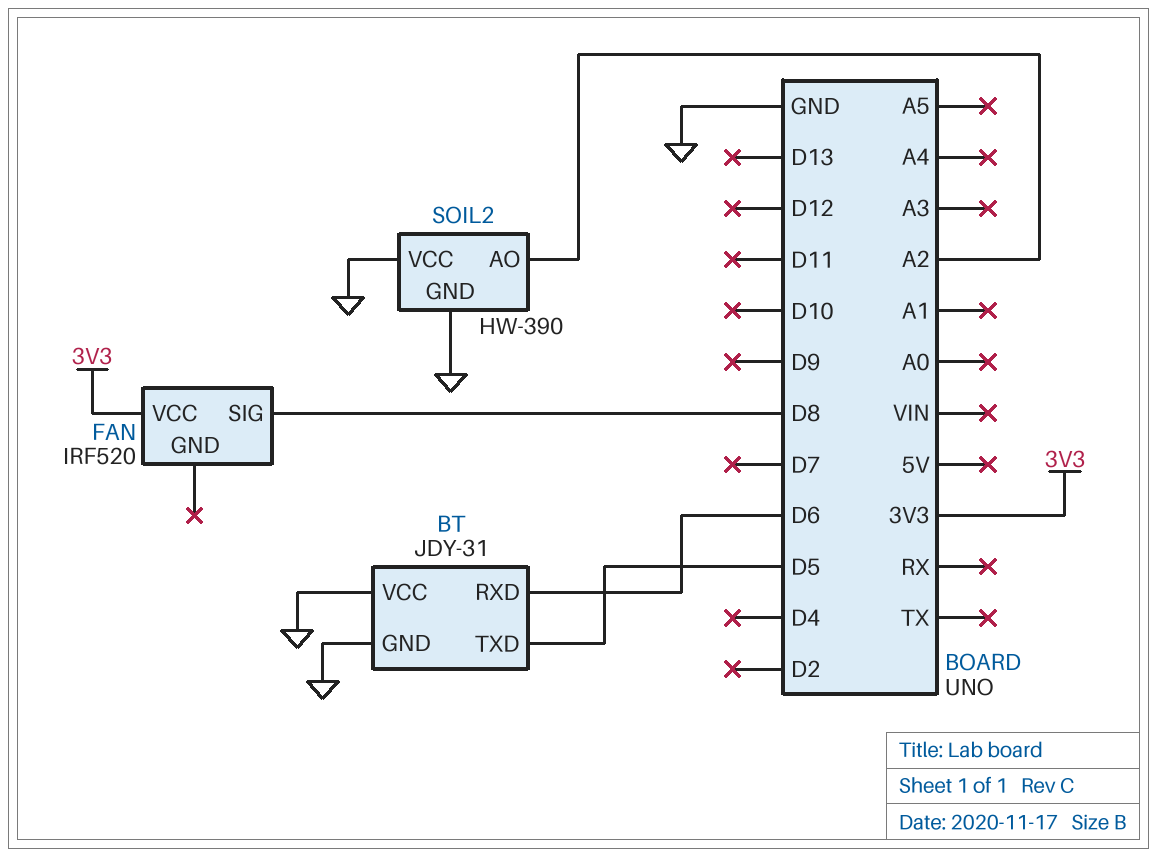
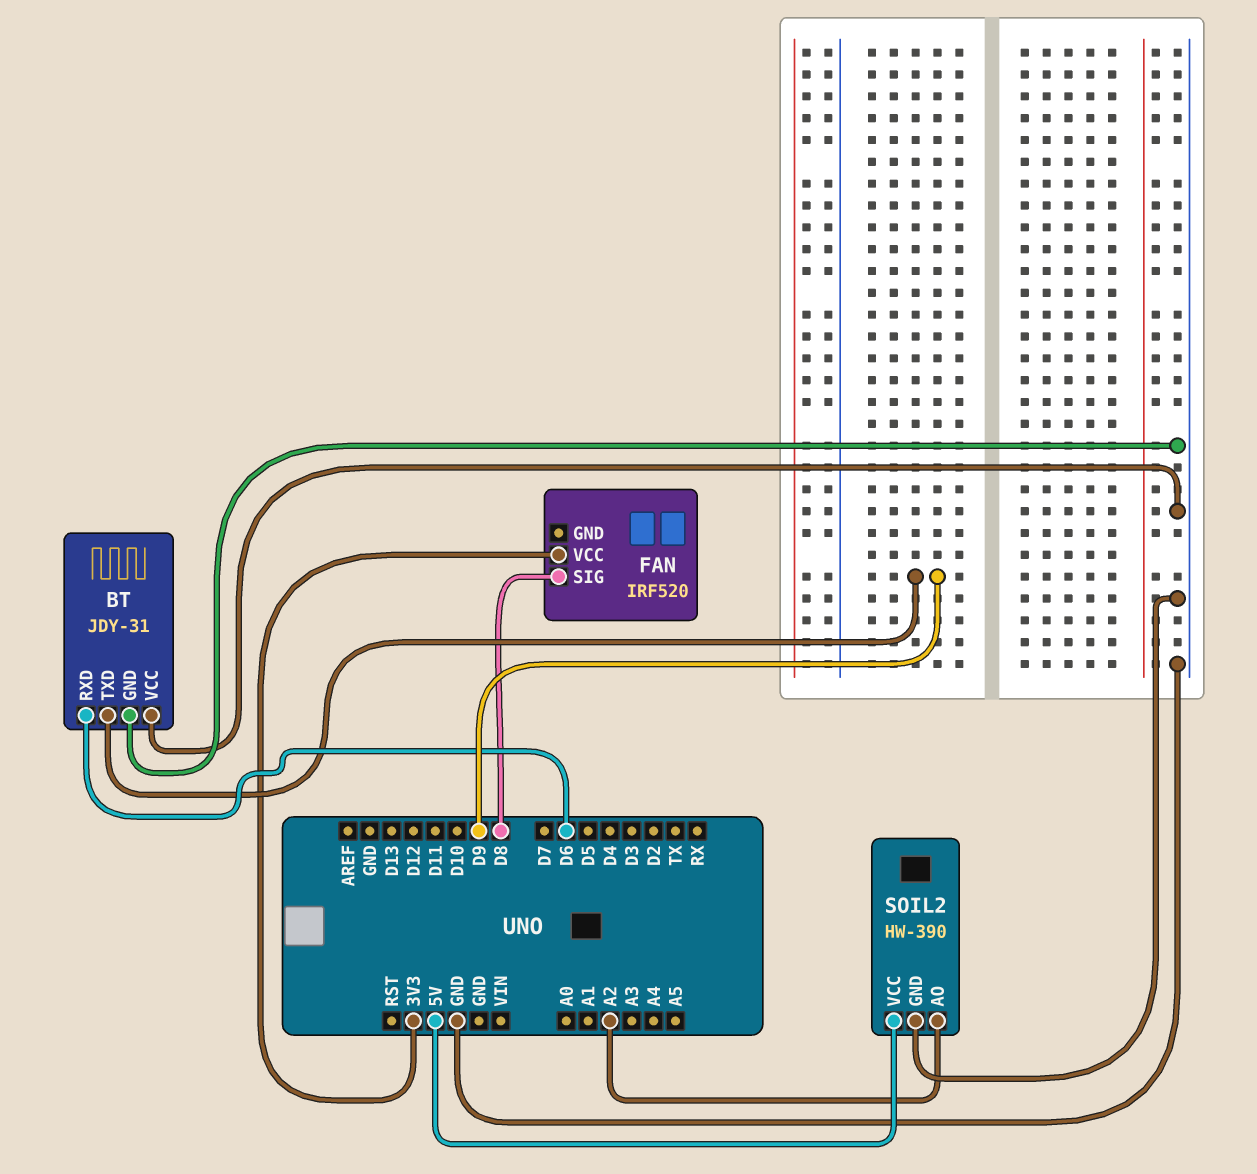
BT pin TXD: D5 -> D9
SOIL2 pin VCC: GND -> 5V

